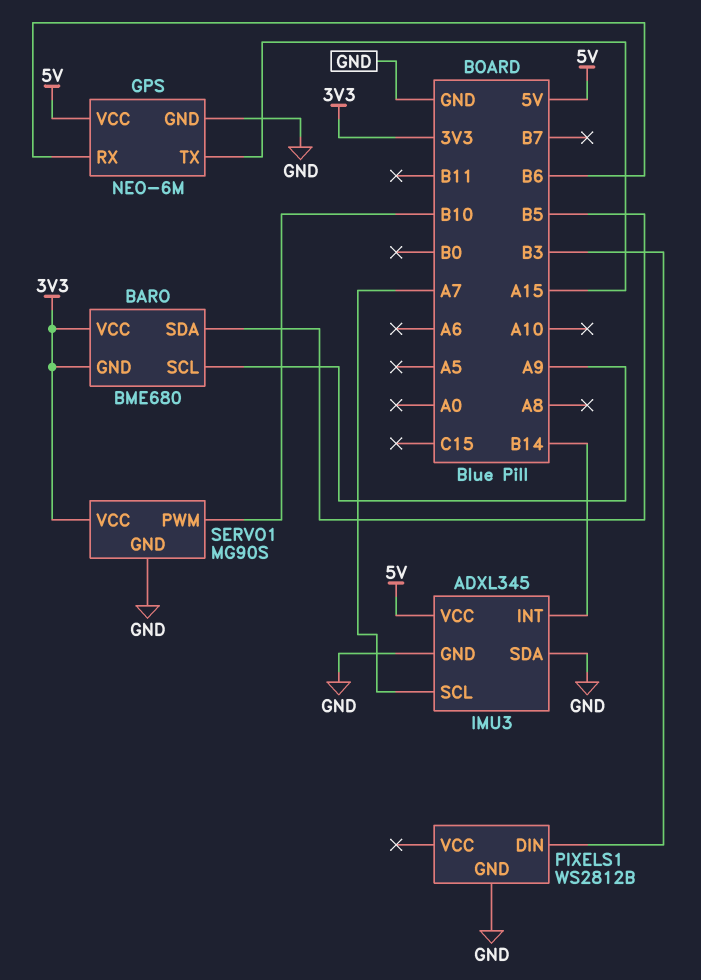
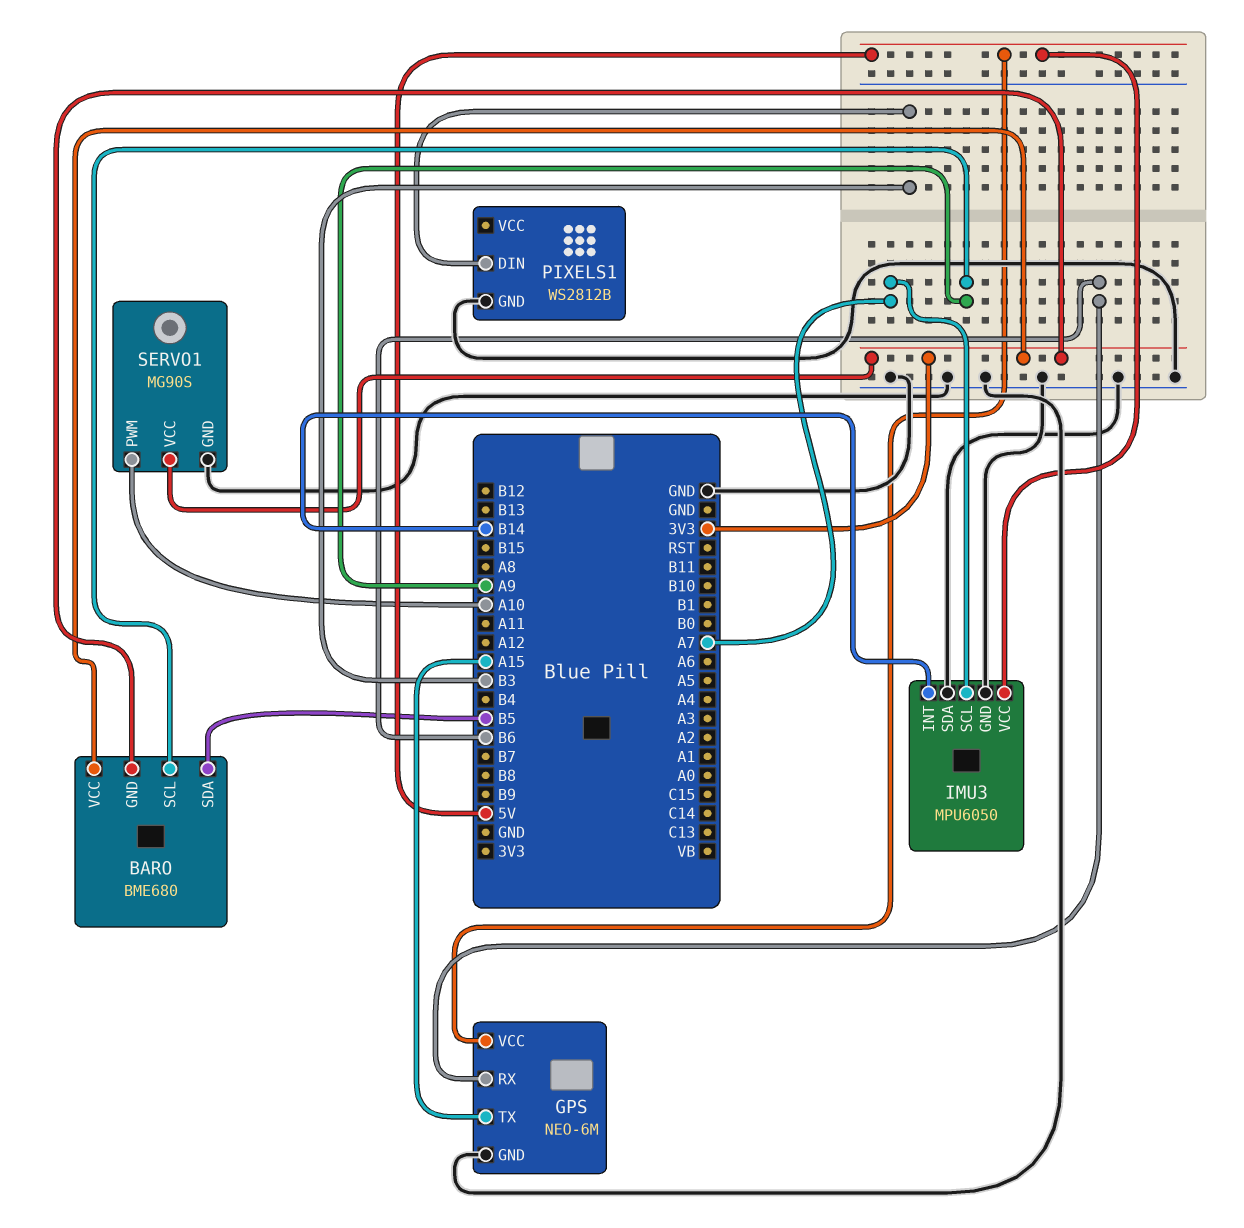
IMU3: ADXL345 -> MPU6050
SERVO1 pin PWM: B10 -> A10

